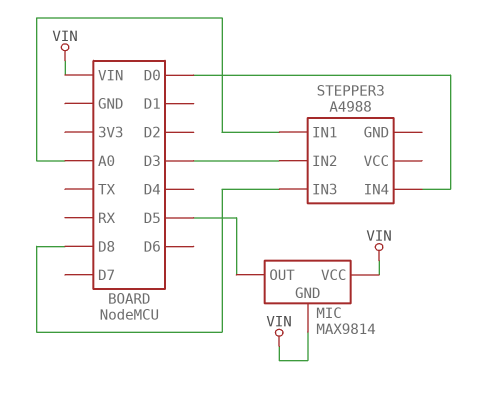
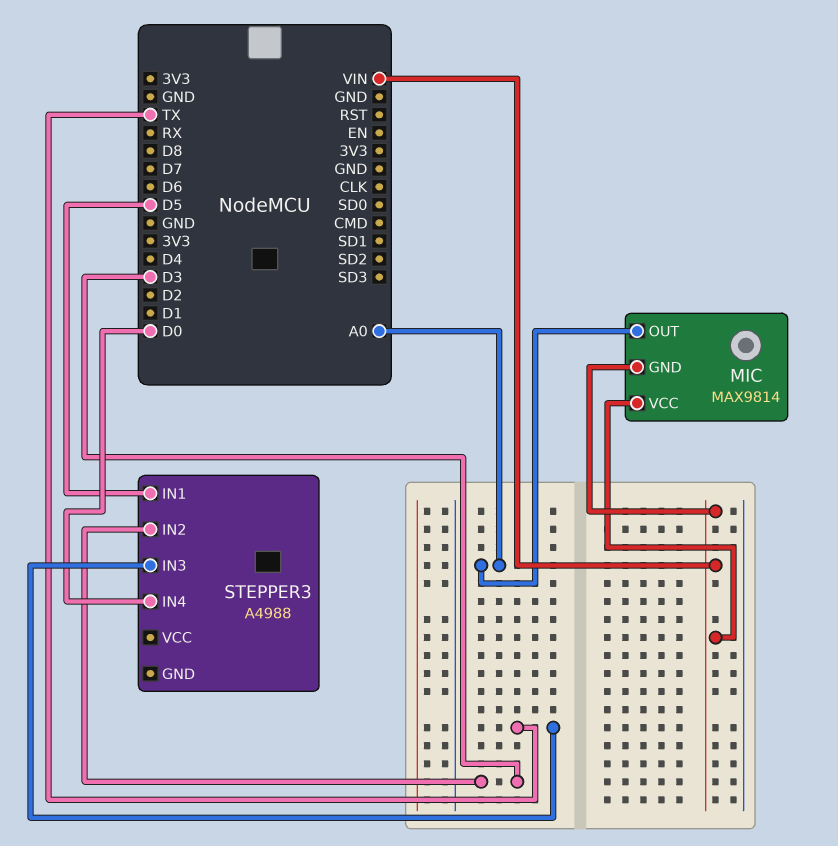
MIC pin OUT: D5 -> A0
STEPPER3 pin IN1: A0 -> D5
STEPPER3 pin IN3: D8 -> TX

